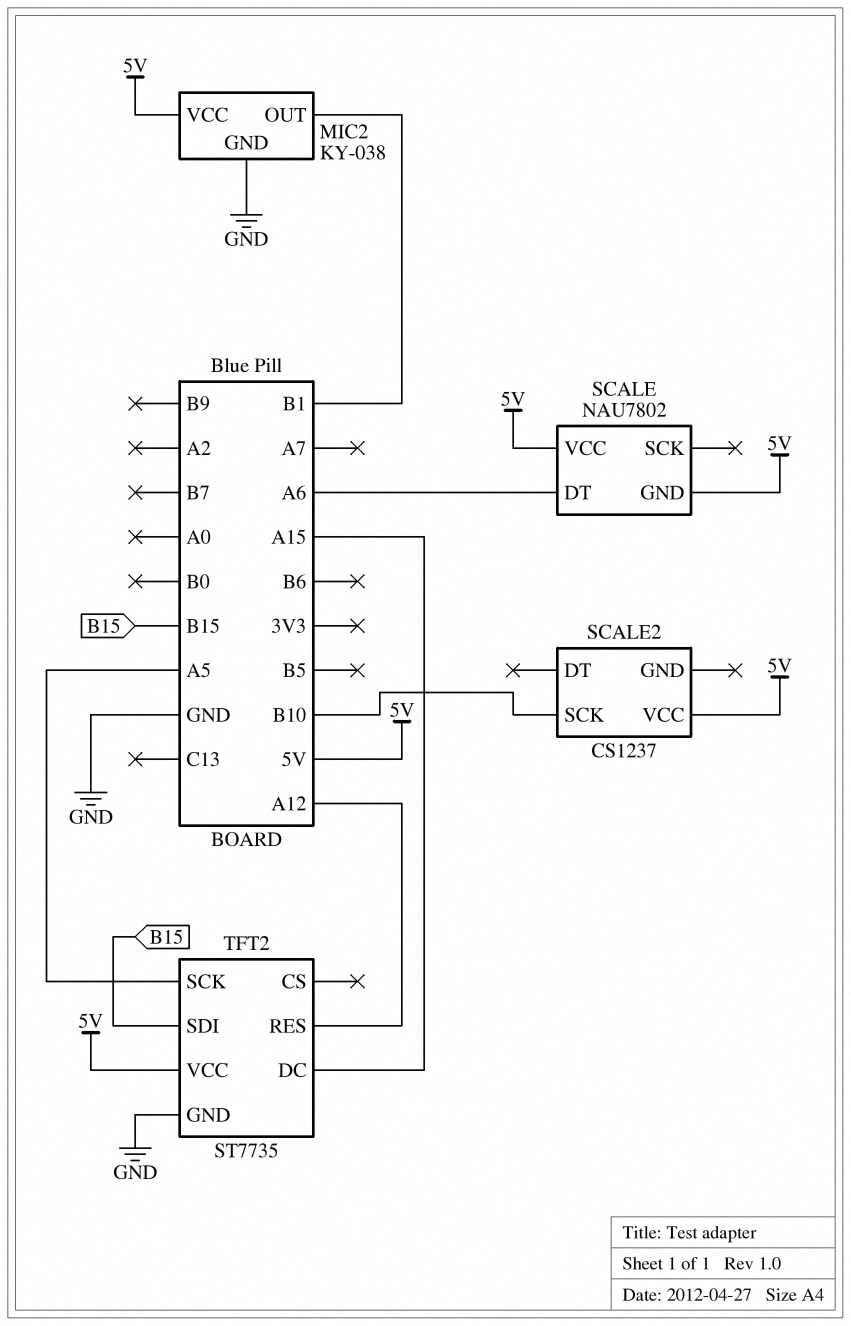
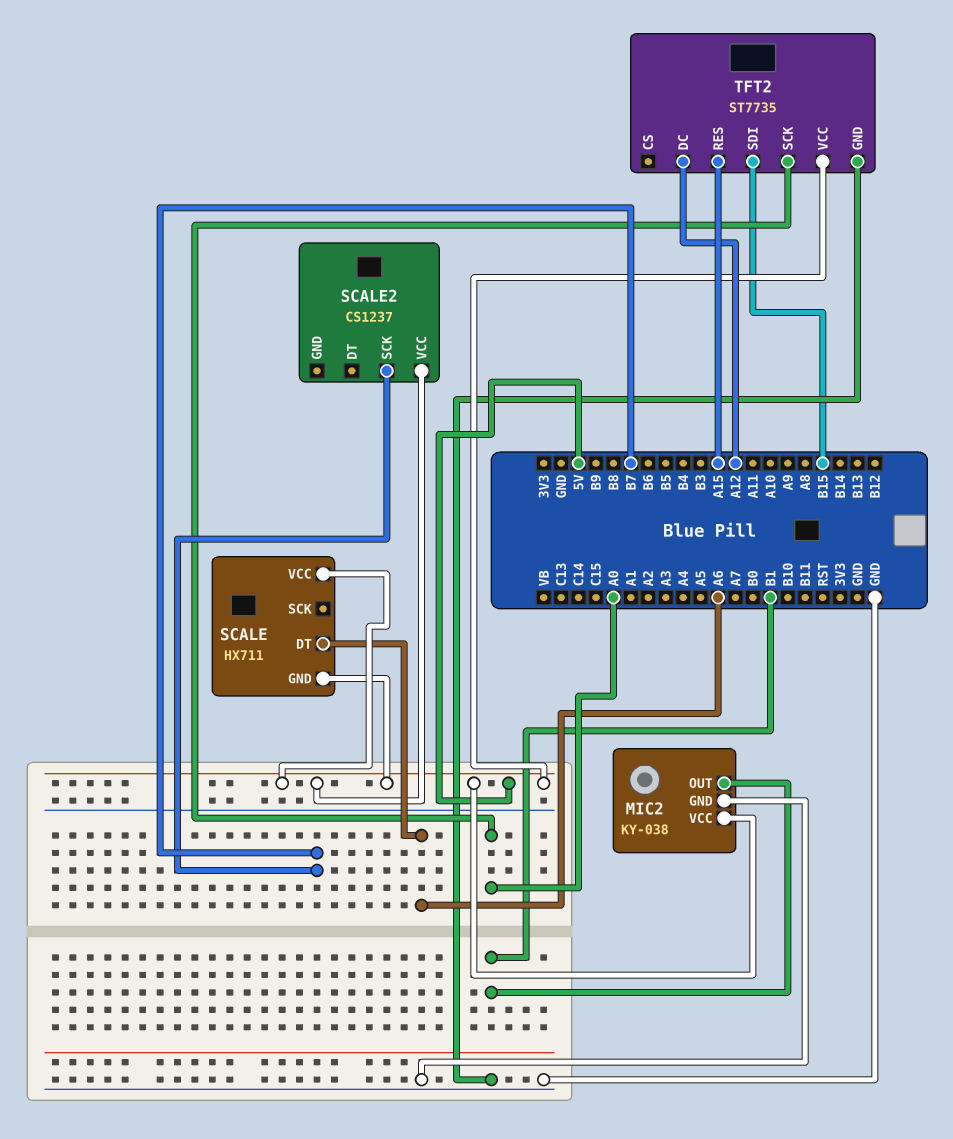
SCALE: NAU7802 -> HX711
SCALE2 pin SCK: B10 -> B7
TFT2 pin DC: A15 -> A12
TFT2 pin RES: A12 -> A15
TFT2 pin SCK: A5 -> A0

